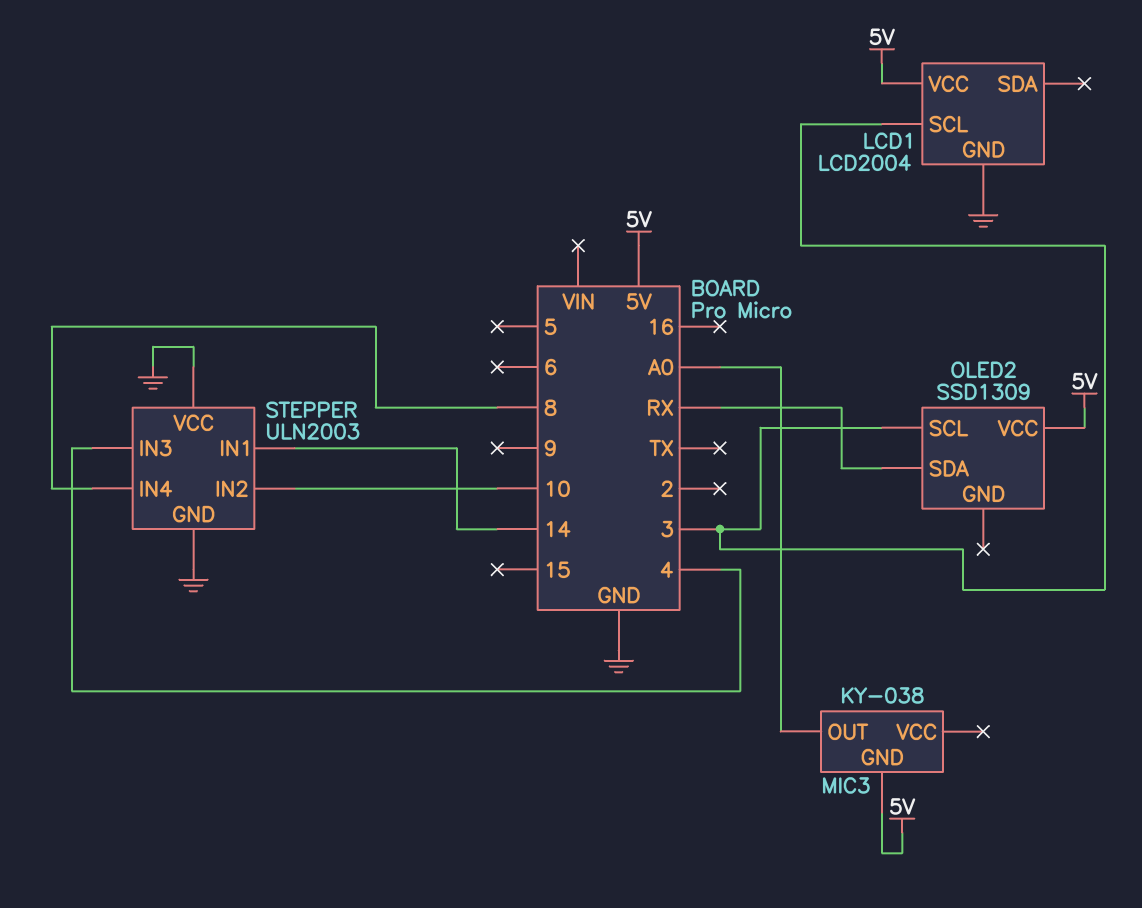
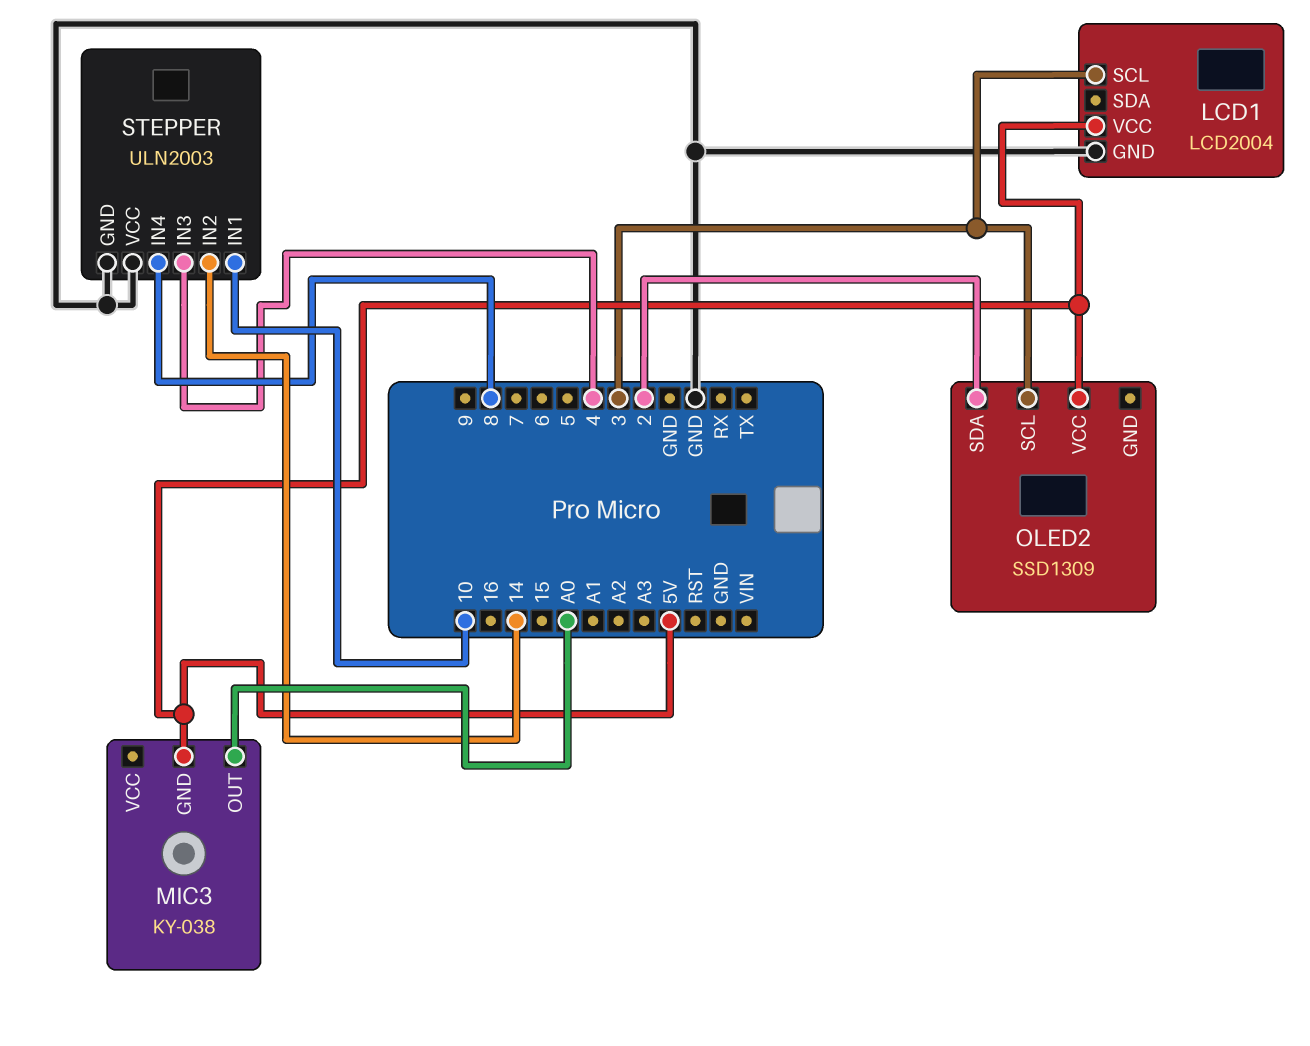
OLED2 pin SDA: RX -> 2
STEPPER pin IN1: 14 -> 10
STEPPER pin IN2: 10 -> 14

